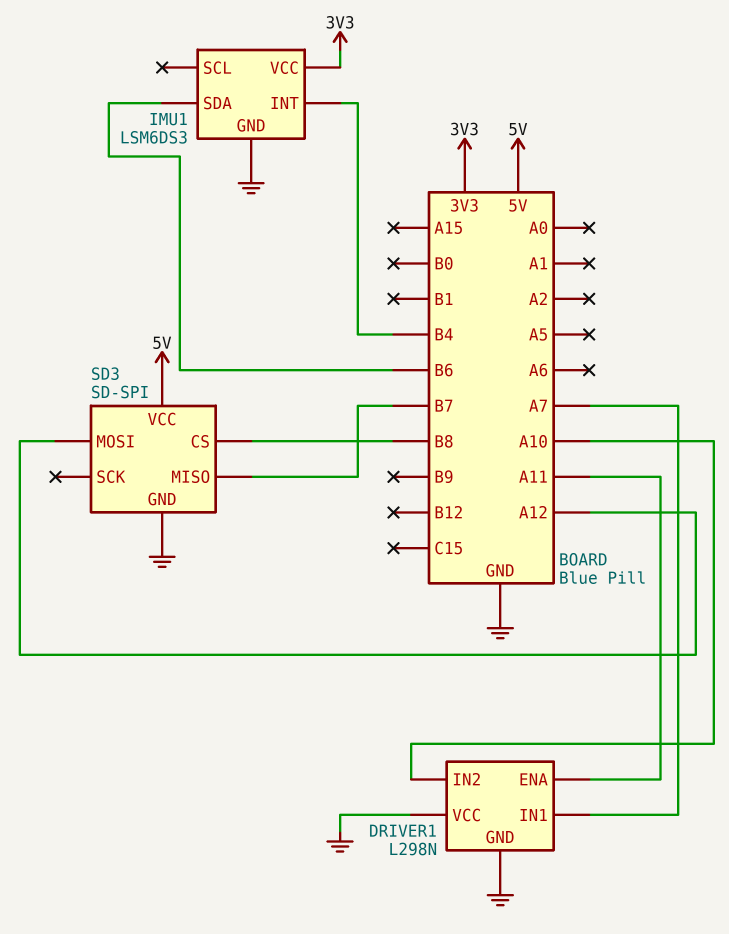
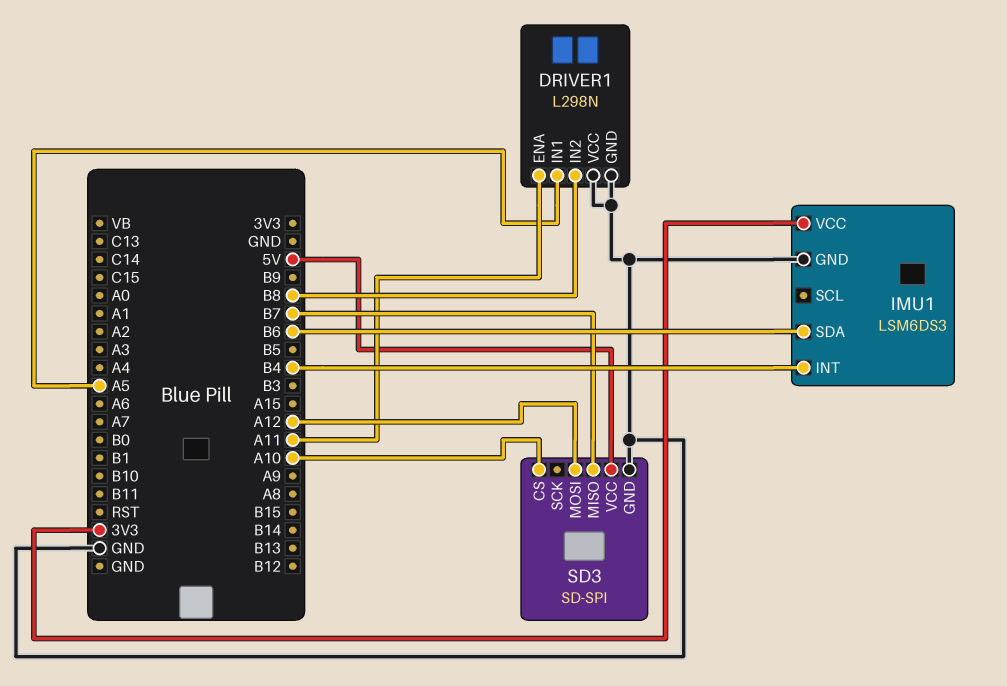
DRIVER1 pin IN1: A7 -> A5
DRIVER1 pin IN2: A10 -> B8
SD3 pin CS: B8 -> A10

